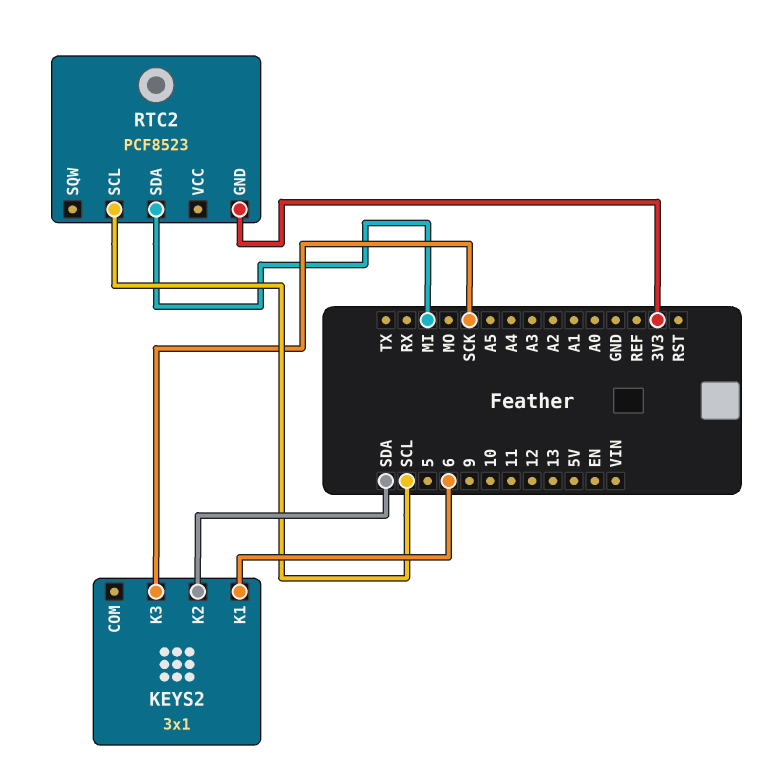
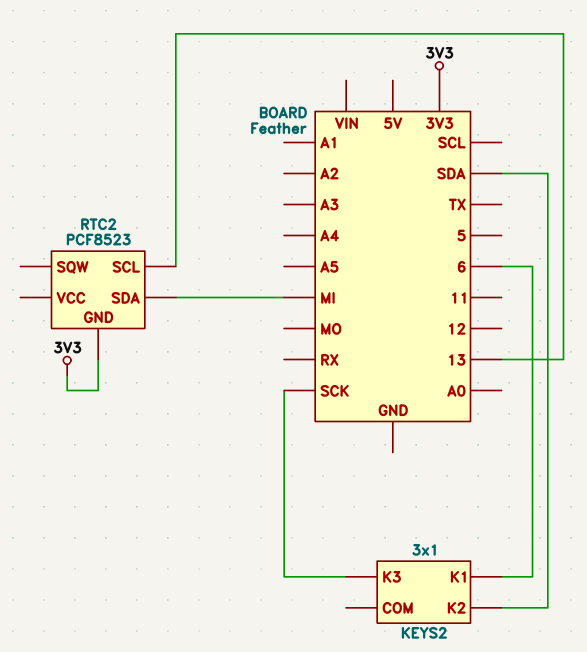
RTC2 pin SCL: SCL -> 13

